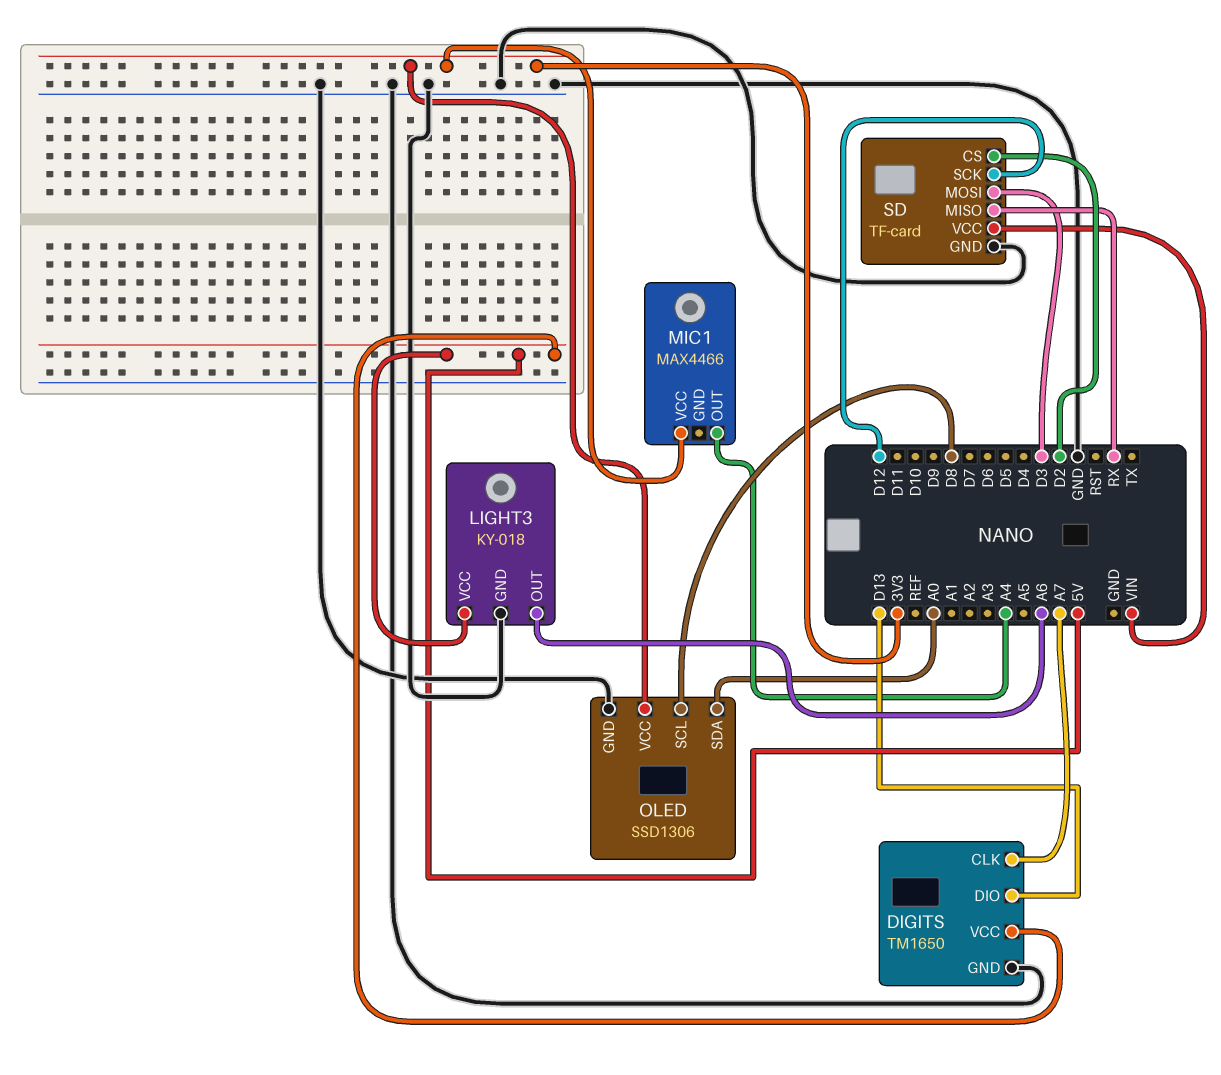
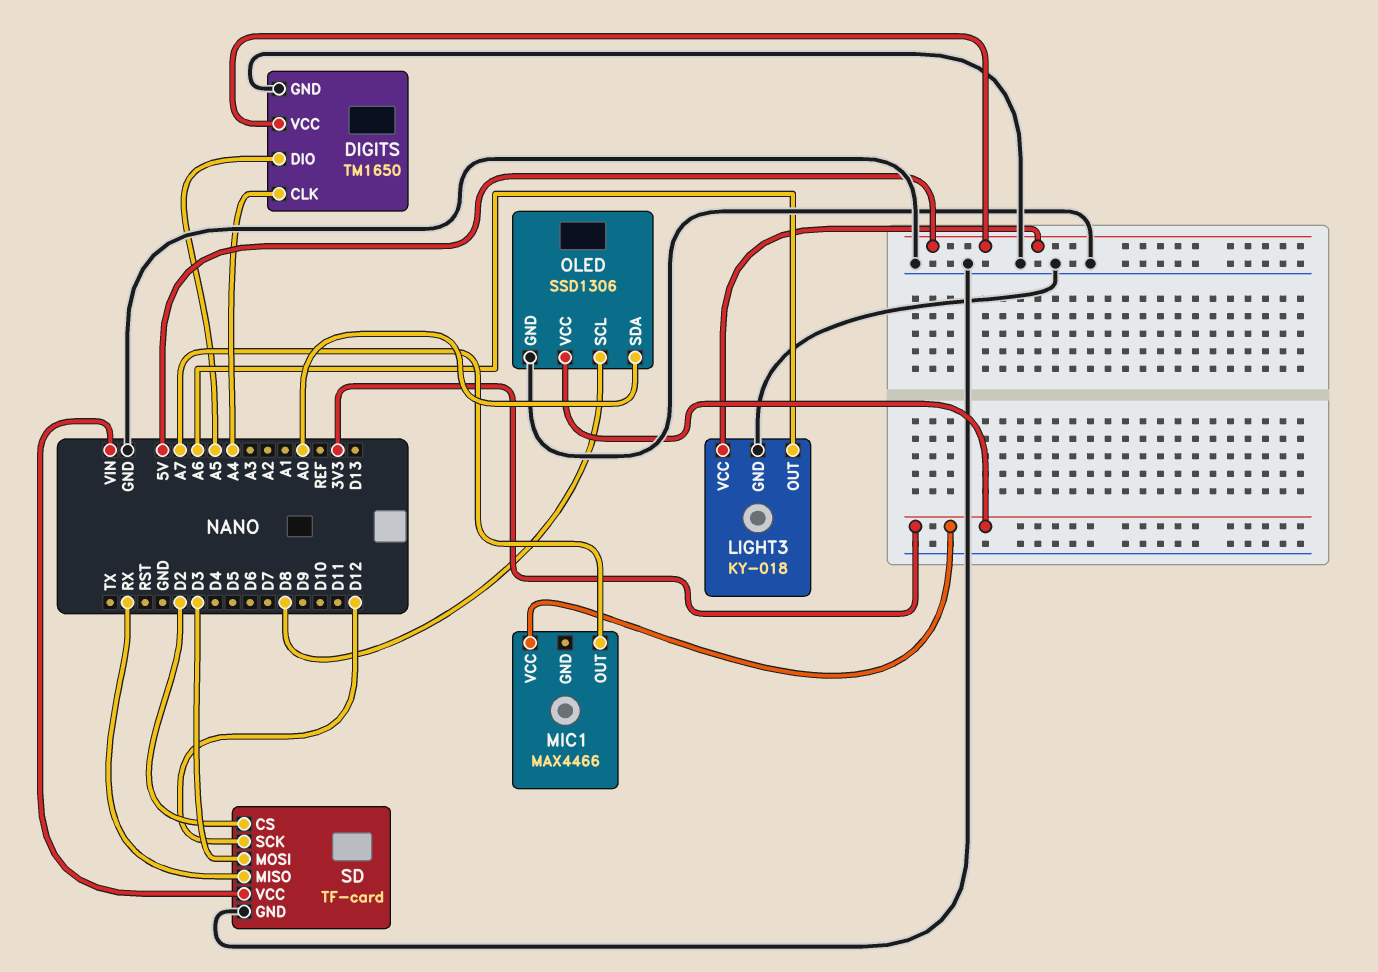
DIGITS pin CLK: A7 -> A4
DIGITS pin DIO: D13 -> A5
MIC1 pin OUT: A4 -> A7

